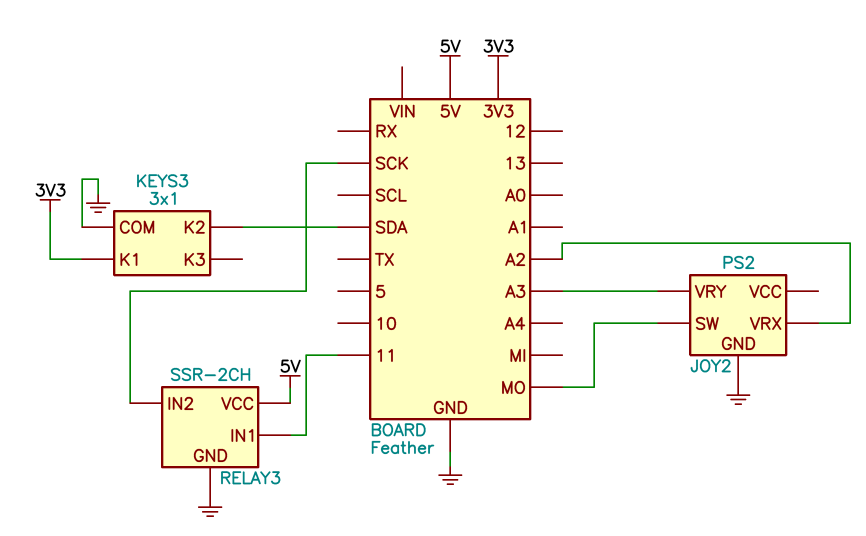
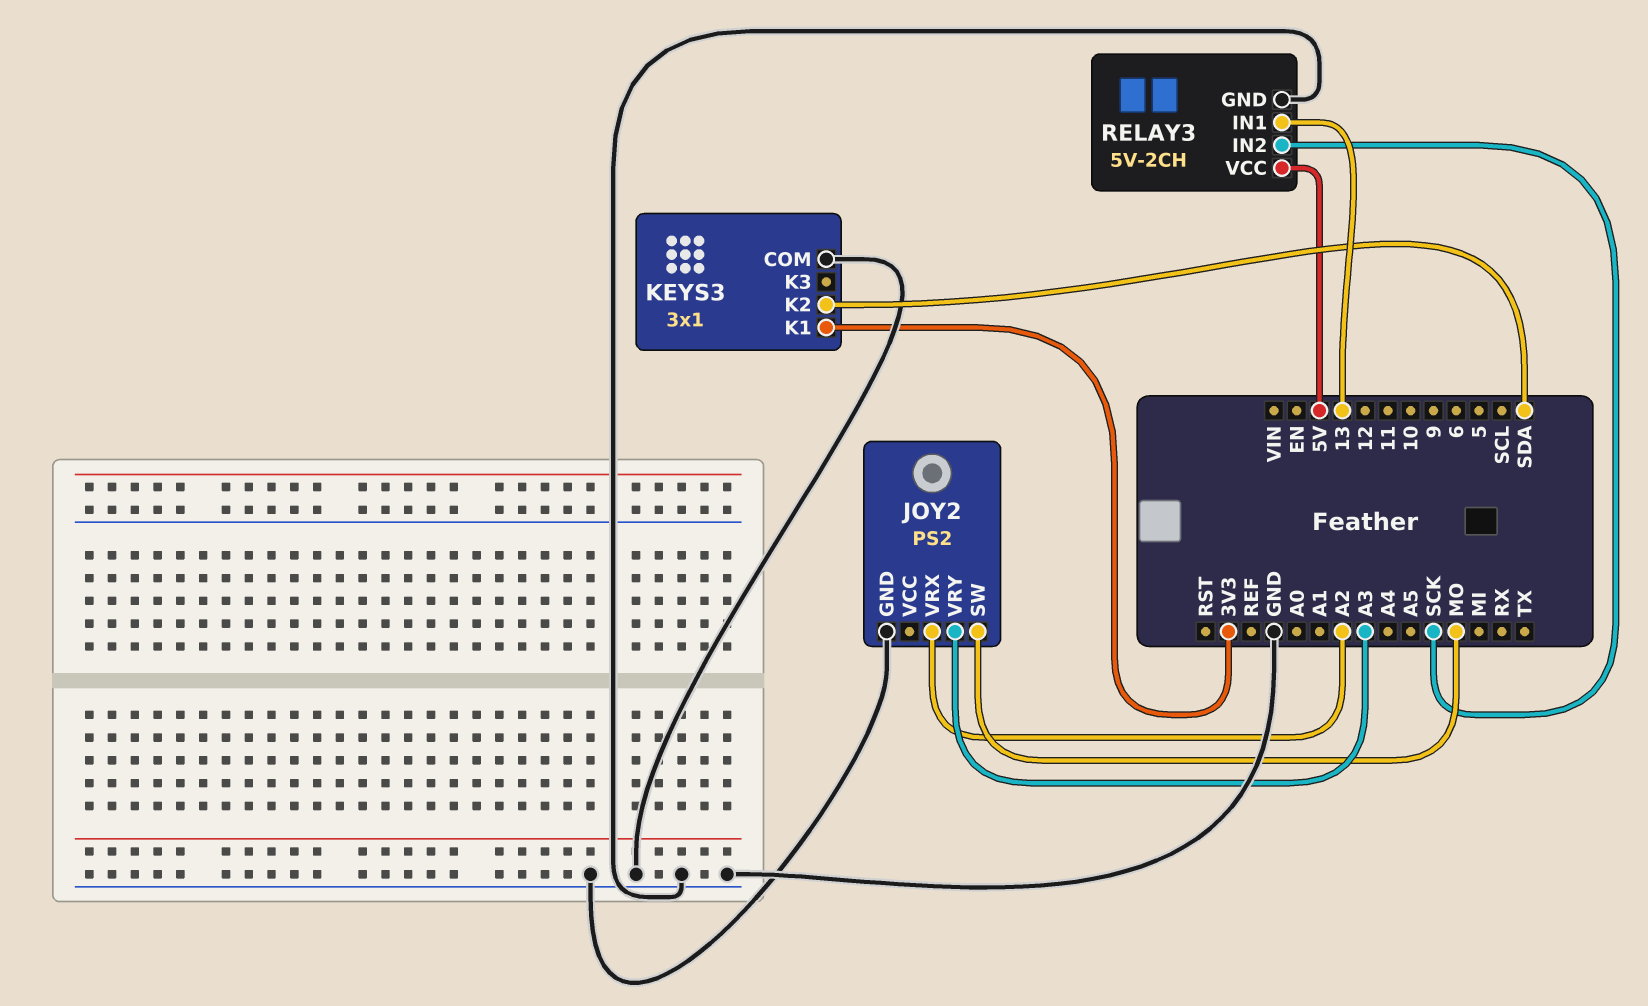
RELAY3: SSR-2CH -> 5V-2CH
RELAY3 pin IN1: 11 -> 13

